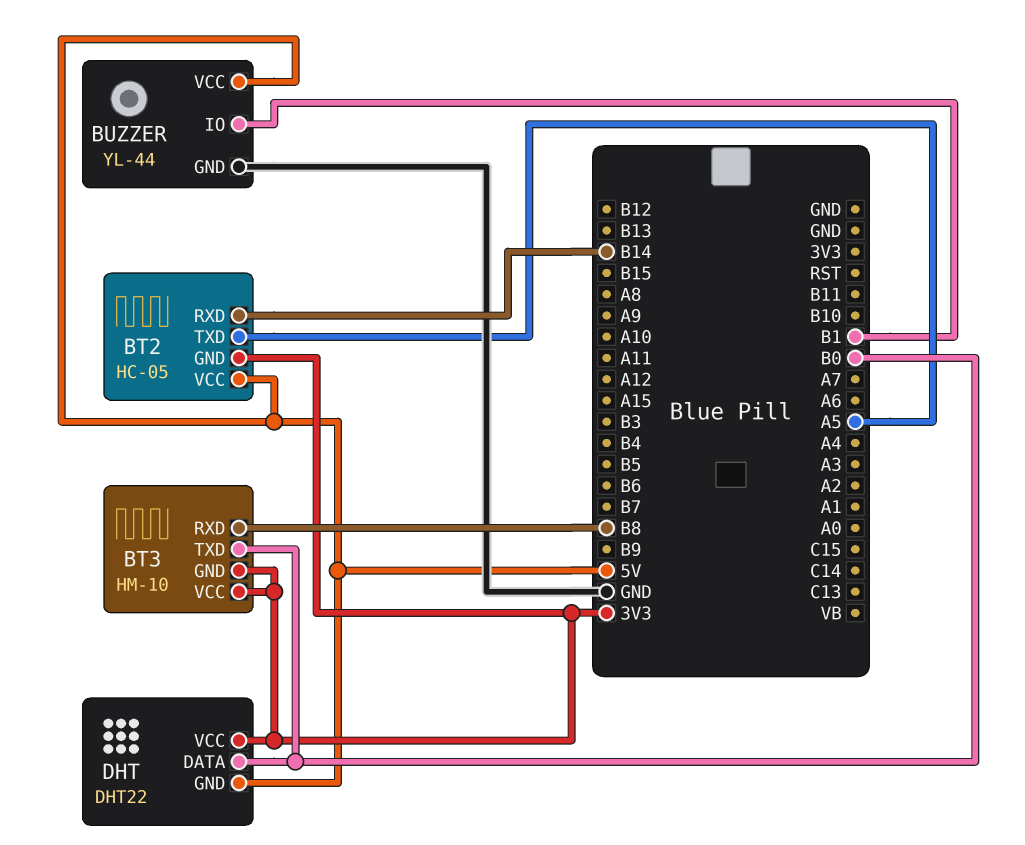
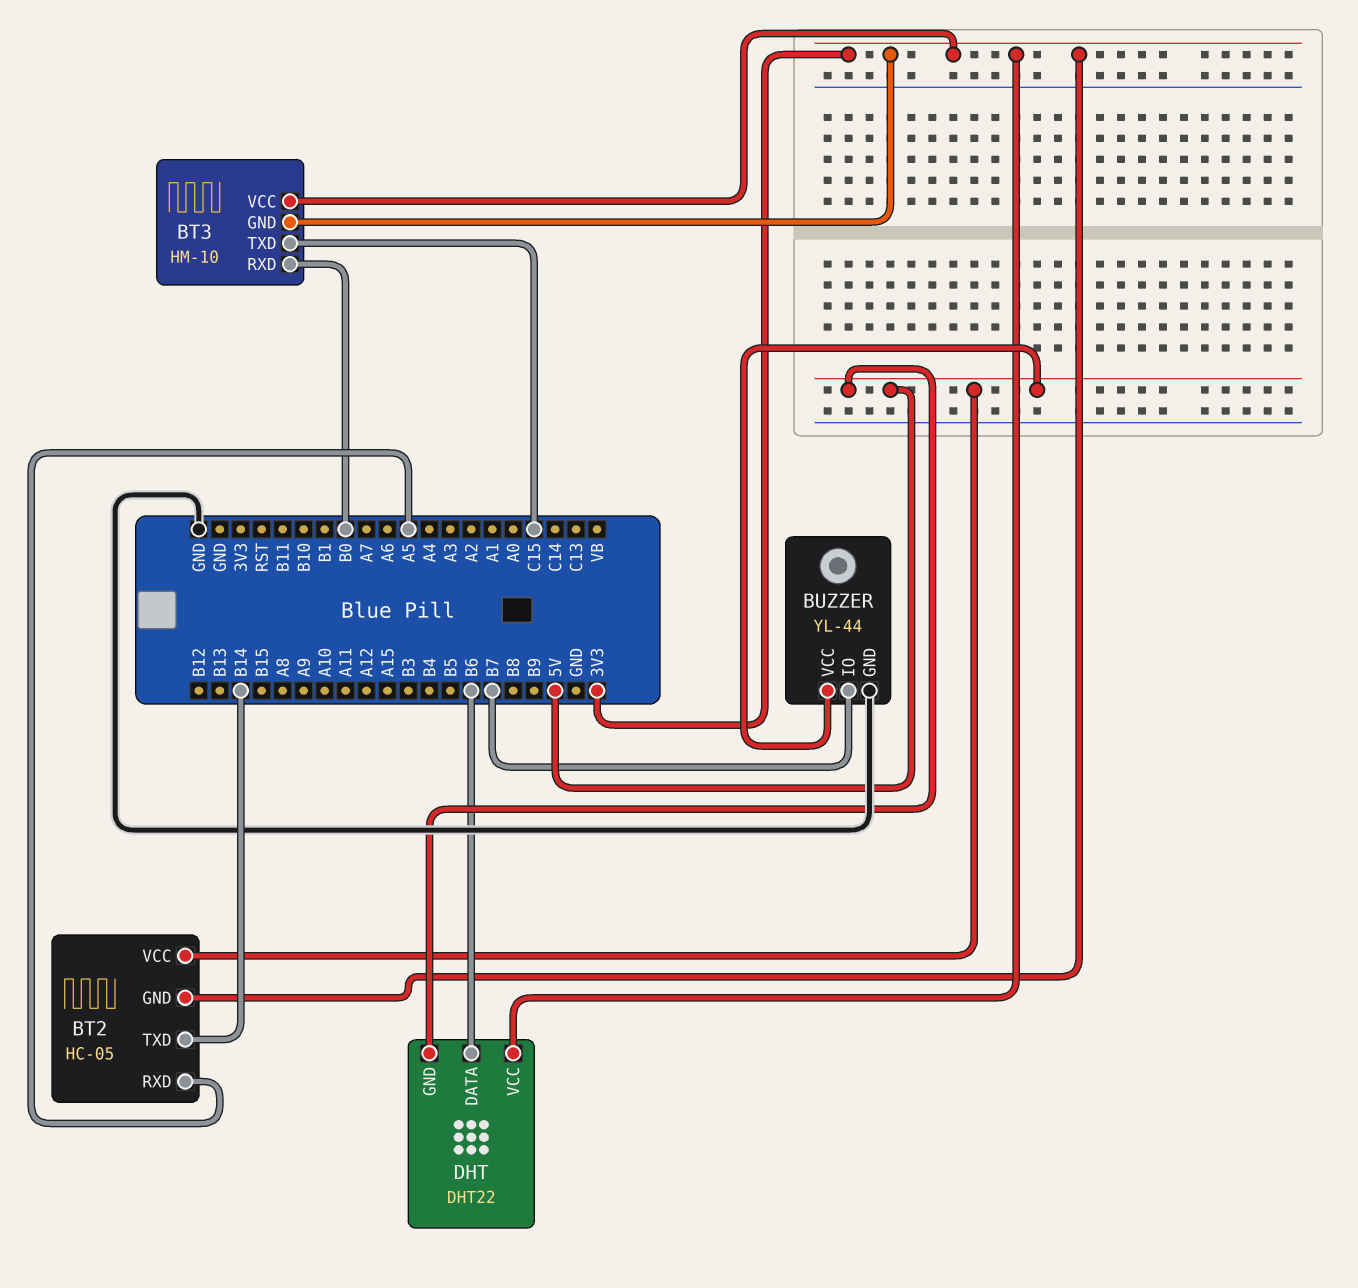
BT2 pin RXD: B14 -> A5
BT2 pin TXD: A5 -> B14
BT3 pin RXD: B8 -> B0
BT3 pin TXD: B0 -> C15
BUZZER pin IO: B1 -> B7
DHT pin DATA: B0 -> B6

